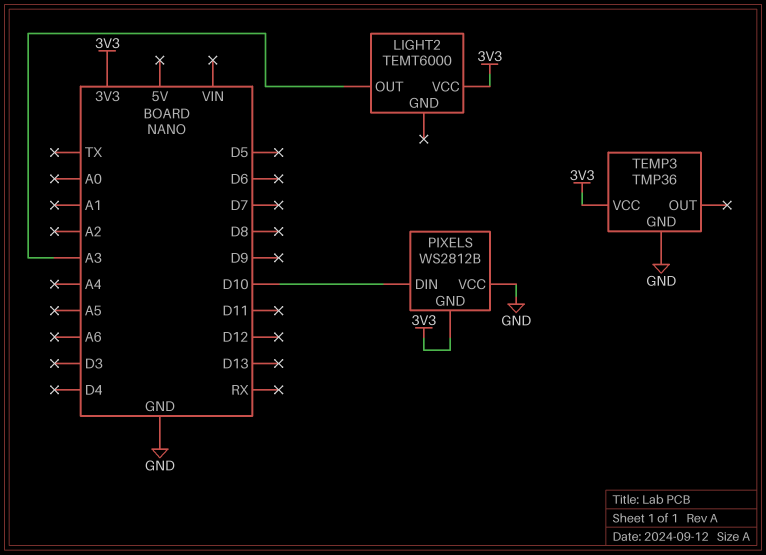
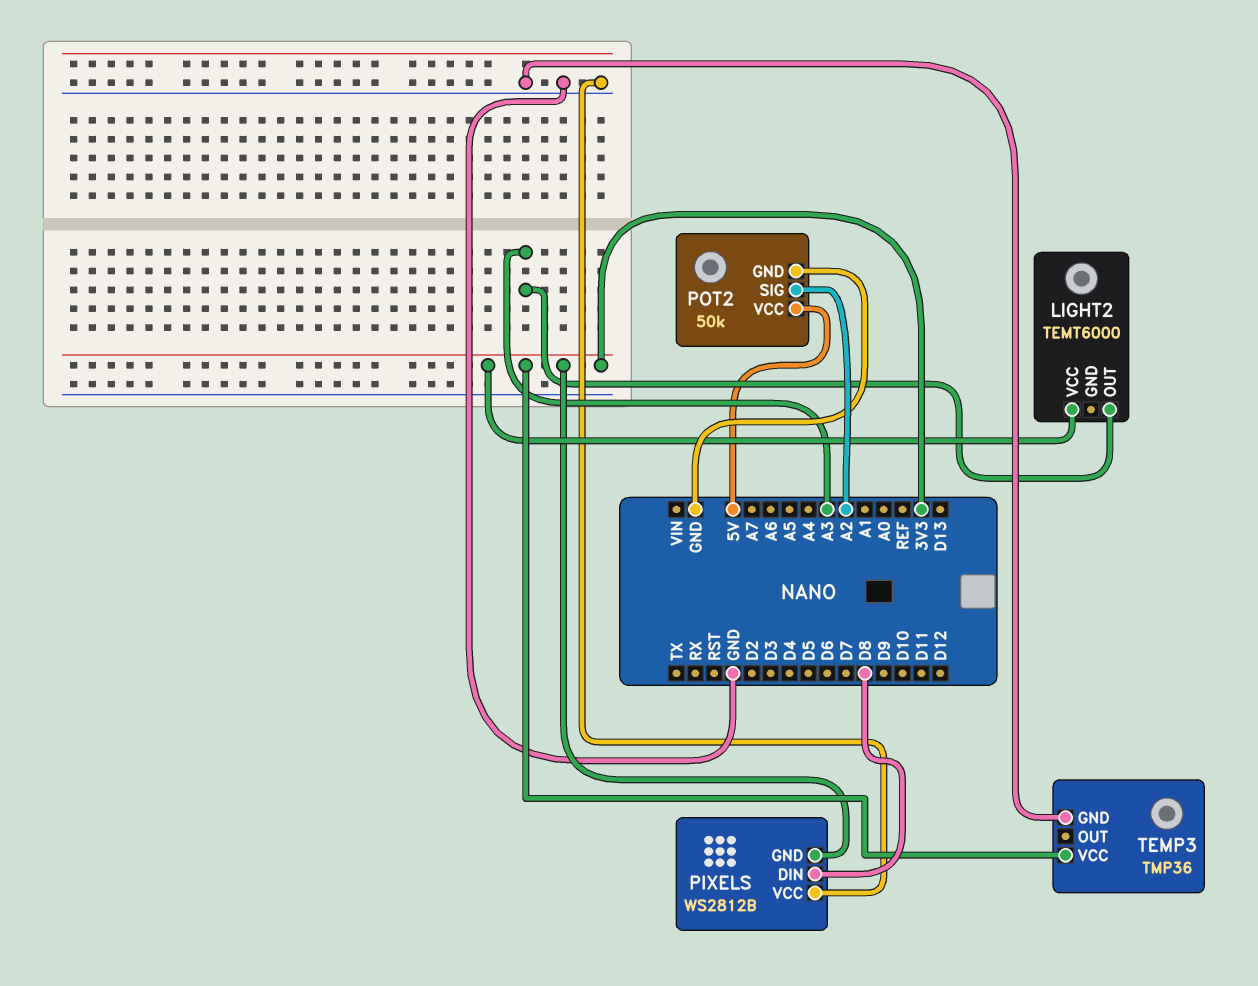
PIXELS pin DIN: D10 -> D8
POT2: none -> 50k
POT2 pin GND: none -> GND
POT2 pin SIG: none -> A2
POT2 pin VCC: none -> 5V

